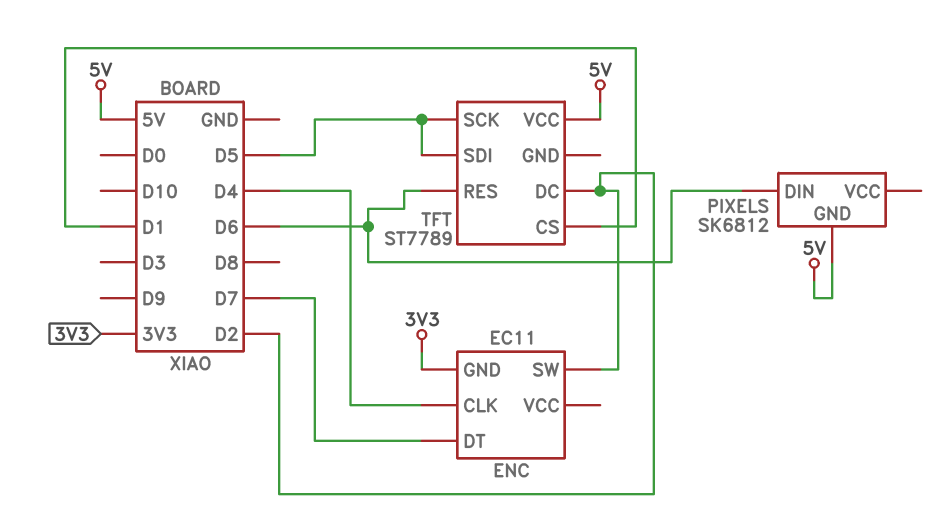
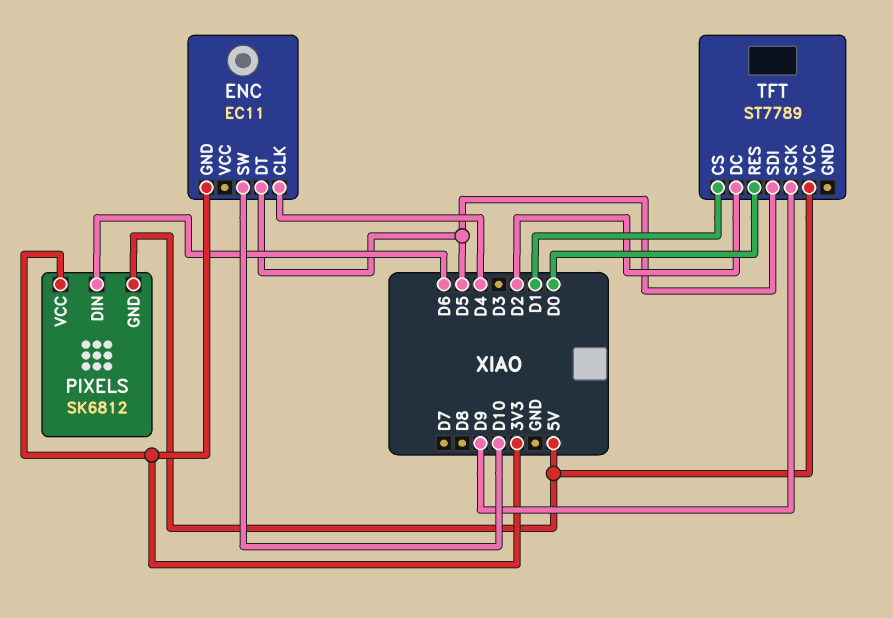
ENC pin DT: D7 -> D5
ENC pin SW: D2 -> D10
PIXELS pin VCC: none -> 3V3
TFT pin RES: D6 -> D0
TFT pin SCK: D5 -> D9

